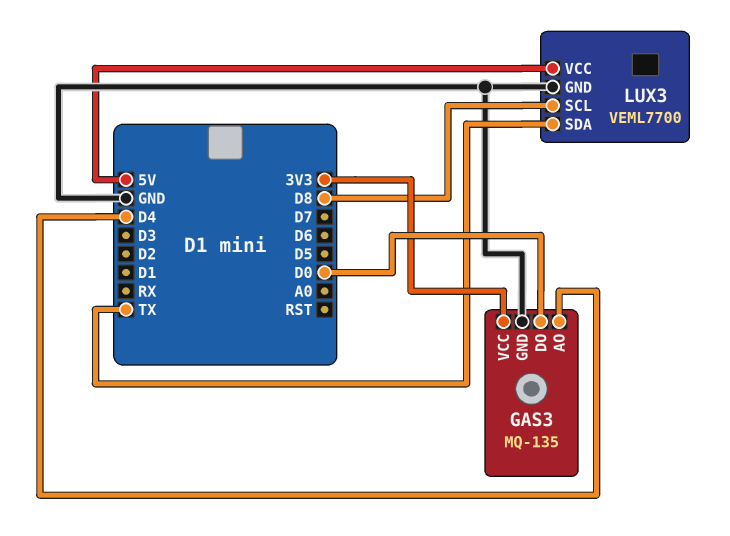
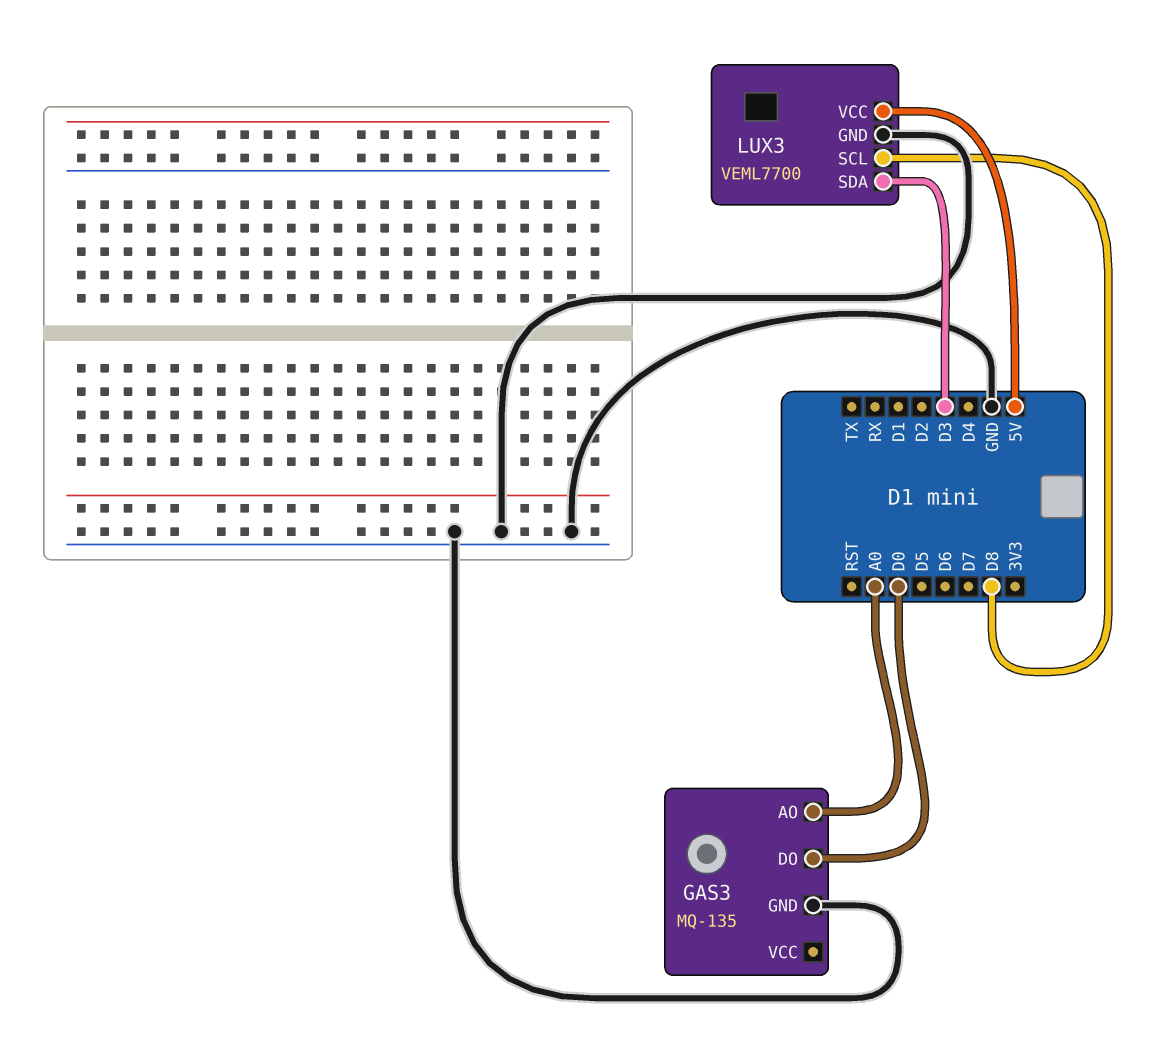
GAS3 pin AO: D4 -> A0
GAS3 pin VCC: 3V3 -> none
LUX3 pin SDA: TX -> D3

